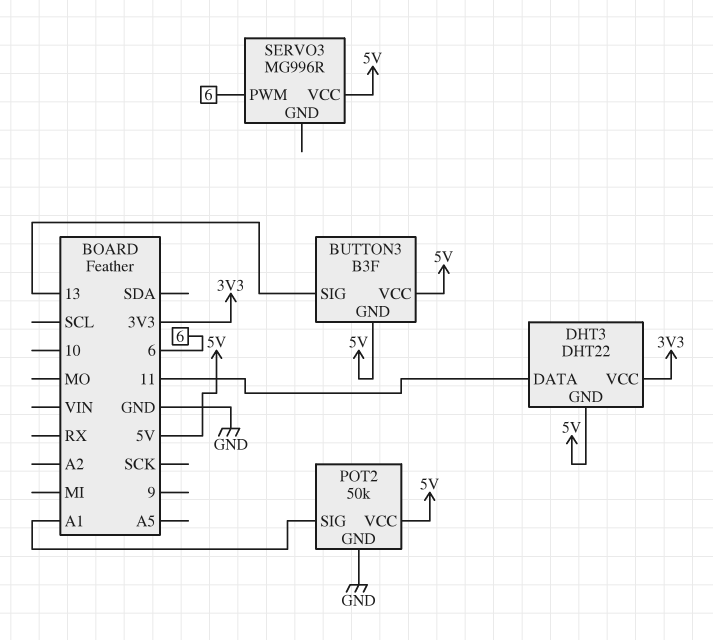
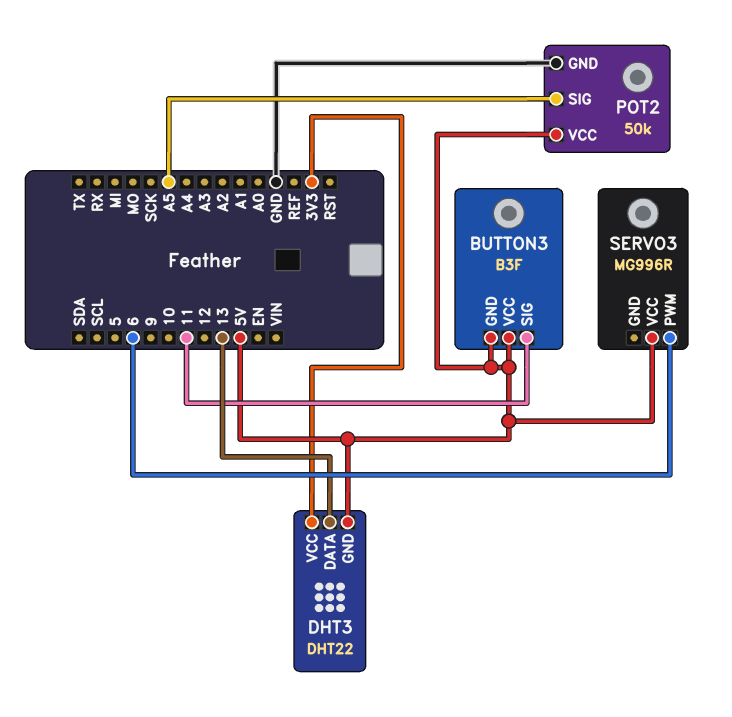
BUTTON3 pin SIG: 13 -> 11
DHT3 pin DATA: 11 -> 13
POT2 pin SIG: A1 -> A5

